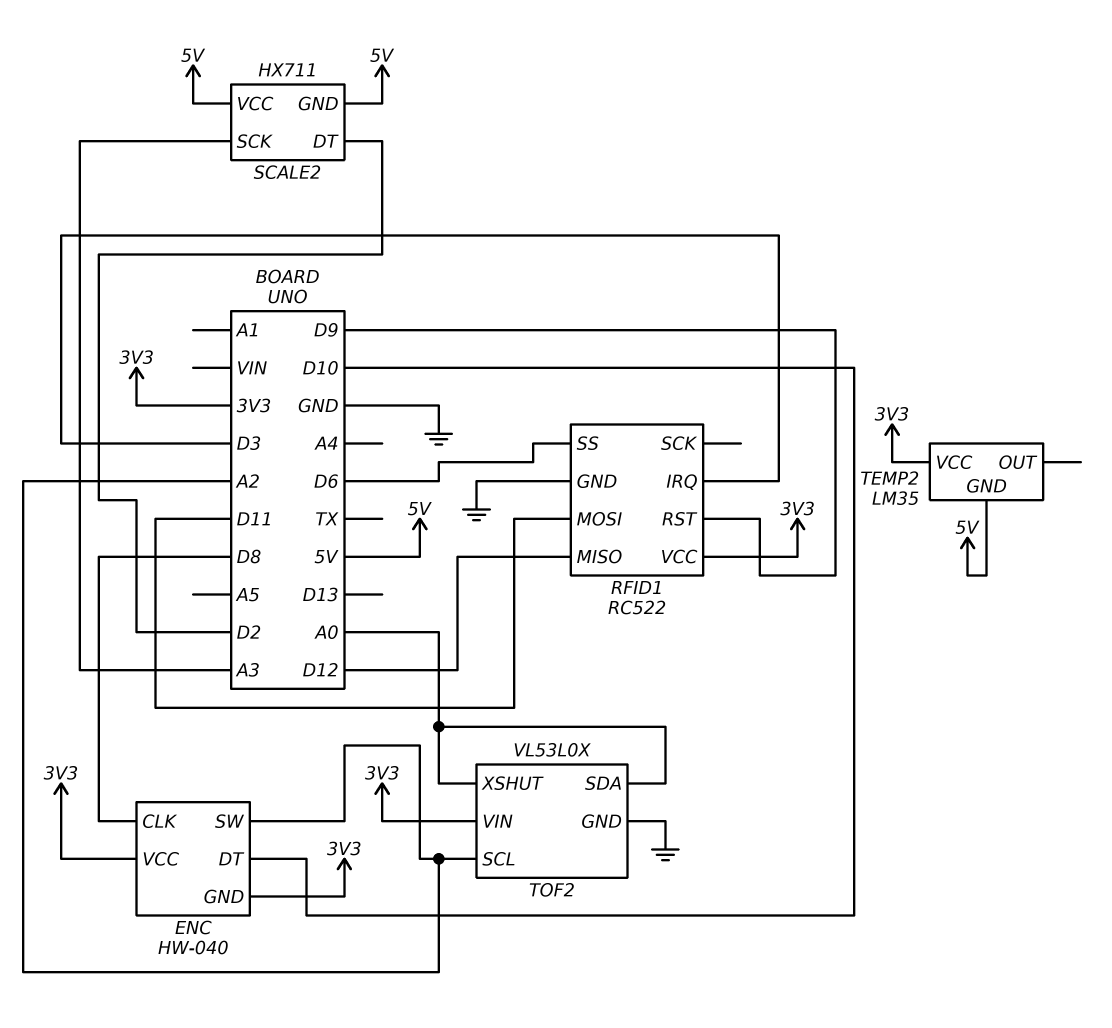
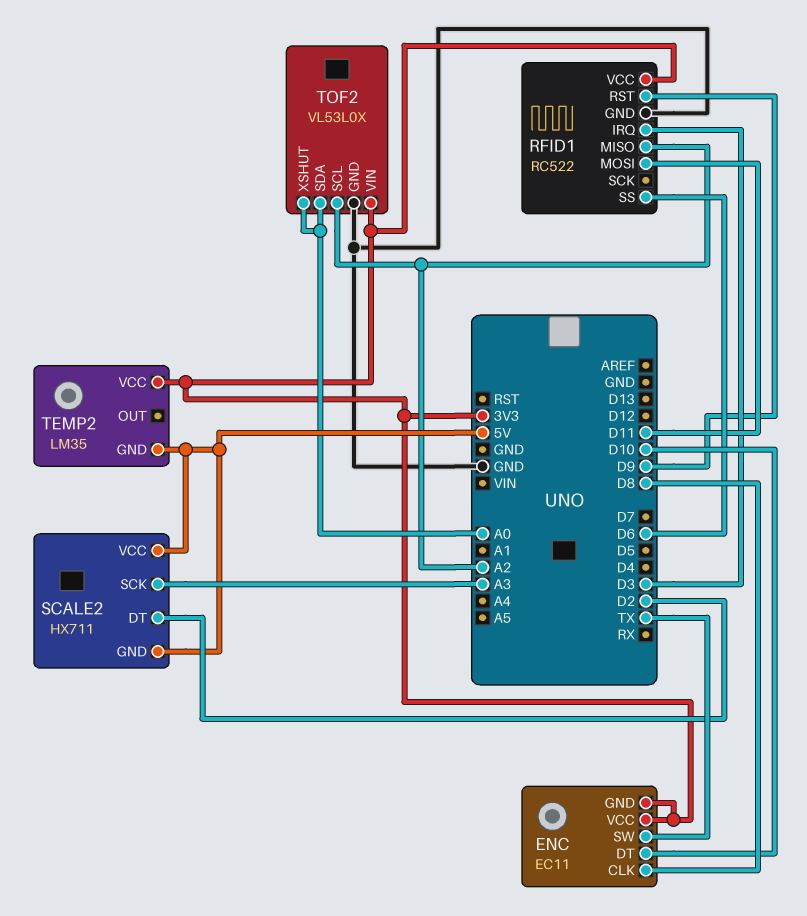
ENC: HW-040 -> EC11
ENC pin SW: A2 -> TX
RFID1 pin MISO: D12 -> A2

